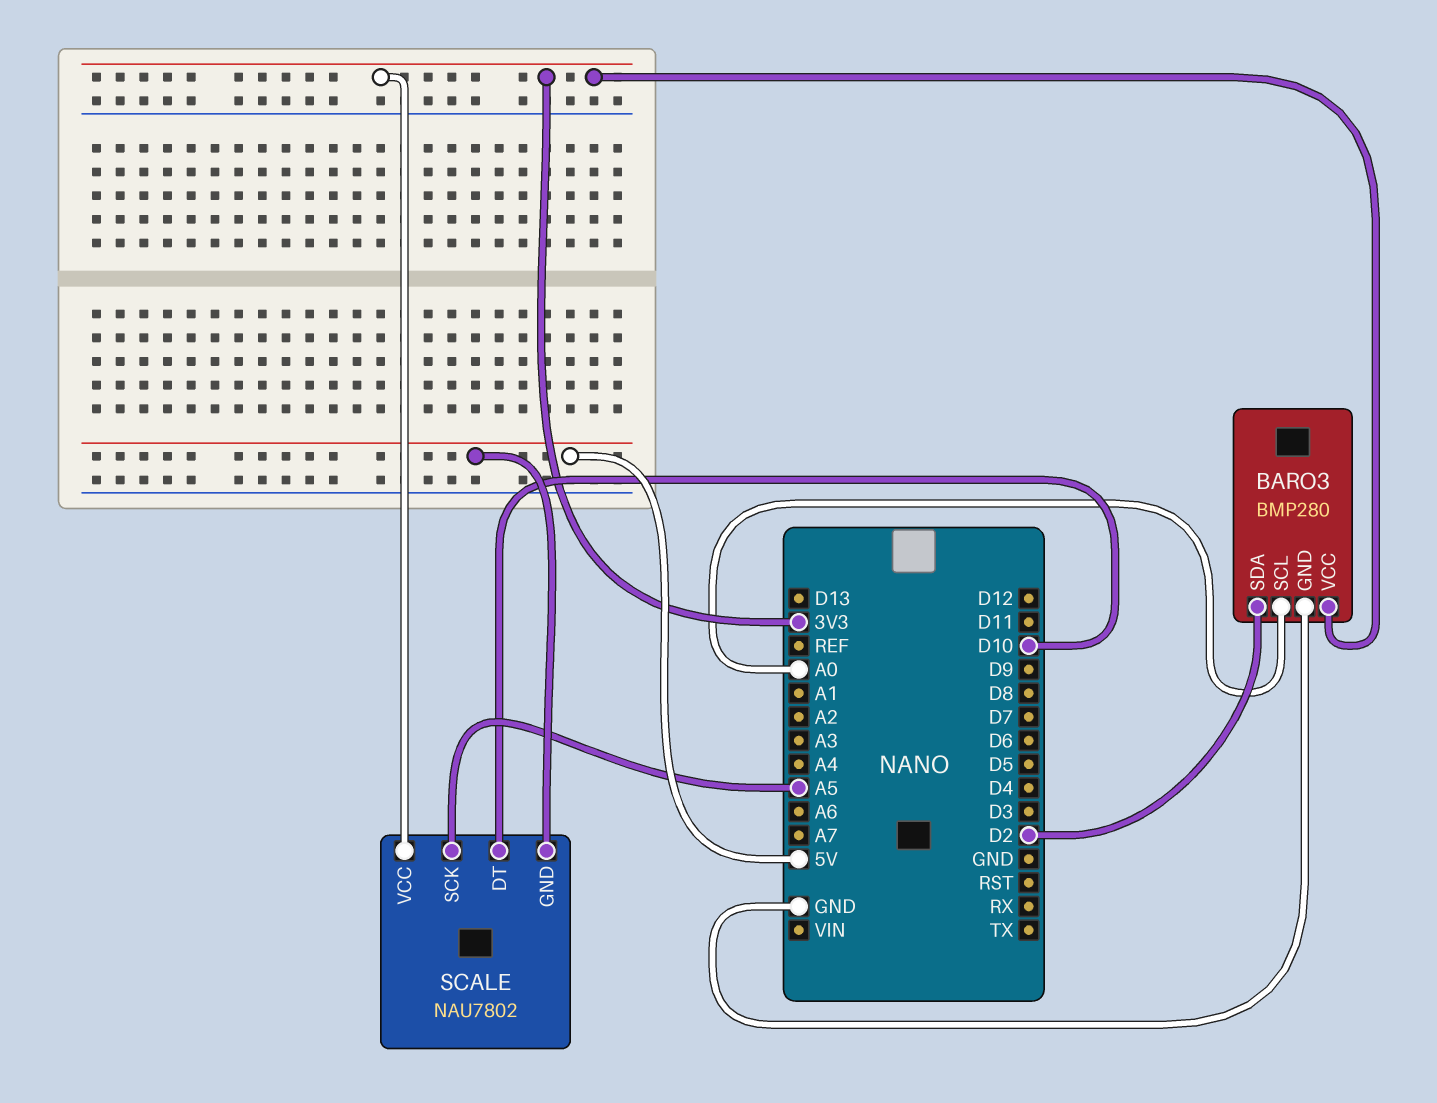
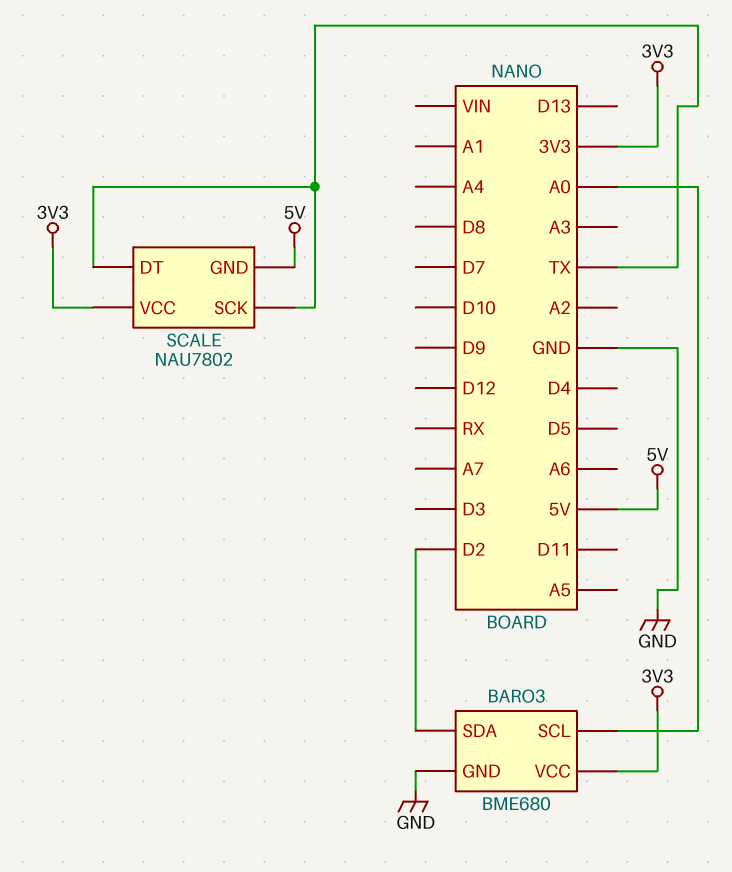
BARO3: BMP280 -> BME680
SCALE pin DT: D10 -> TX
SCALE pin SCK: A5 -> TX

